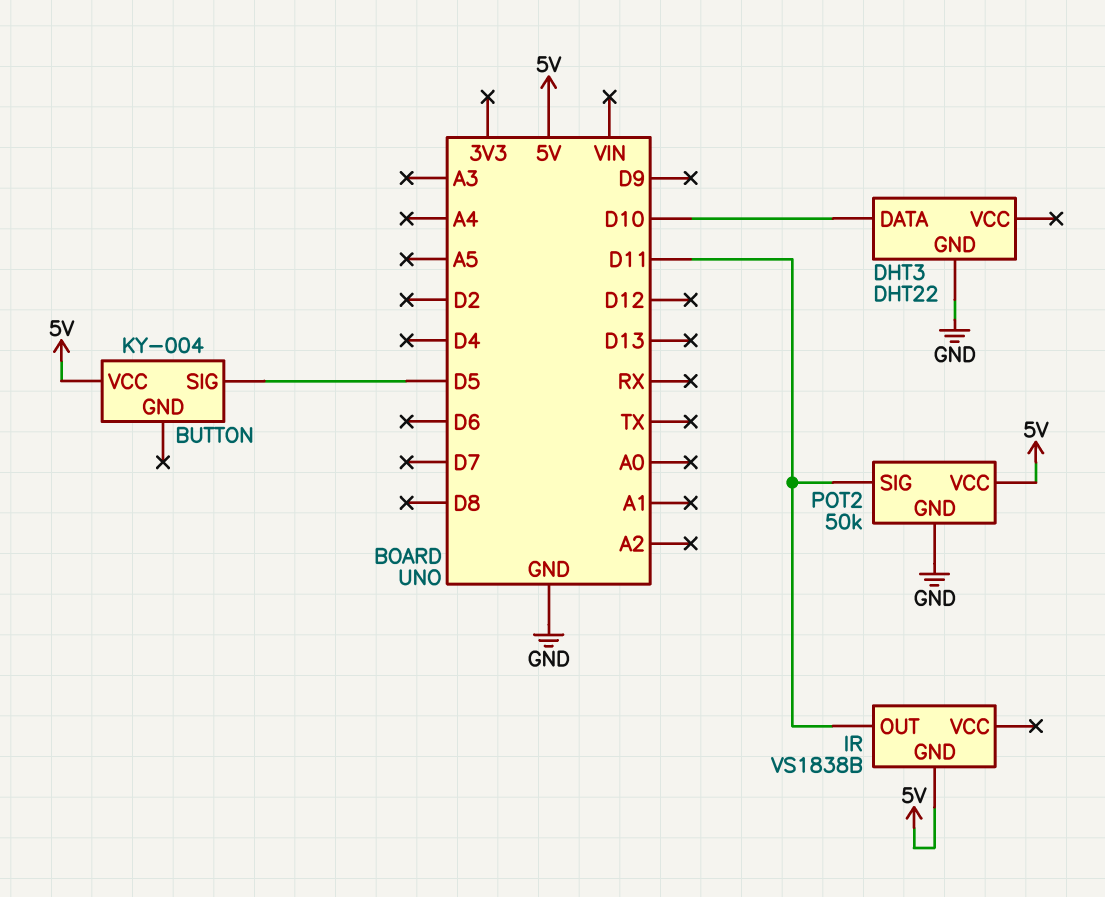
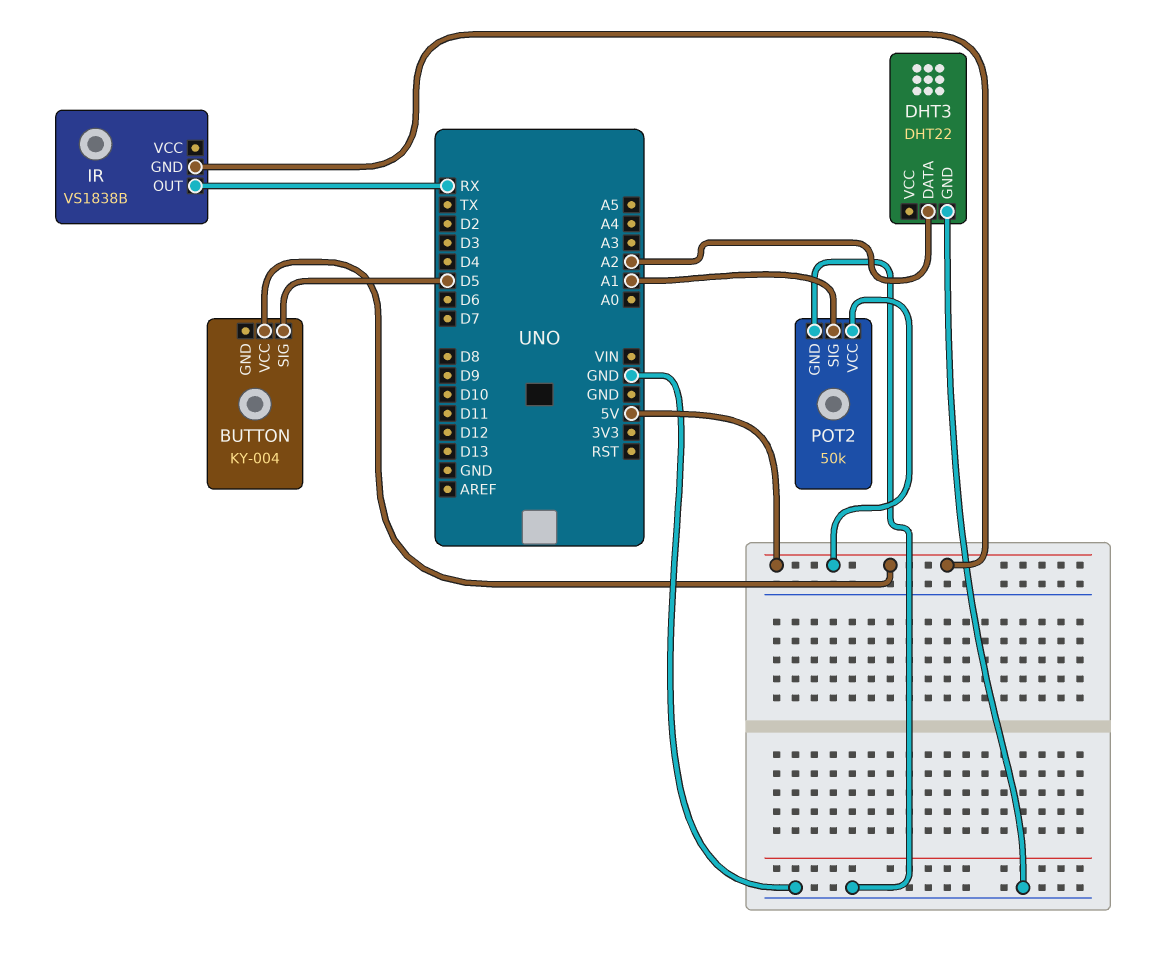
DHT3 pin DATA: D10 -> A2
IR pin OUT: D11 -> RX
POT2 pin SIG: D11 -> A1

